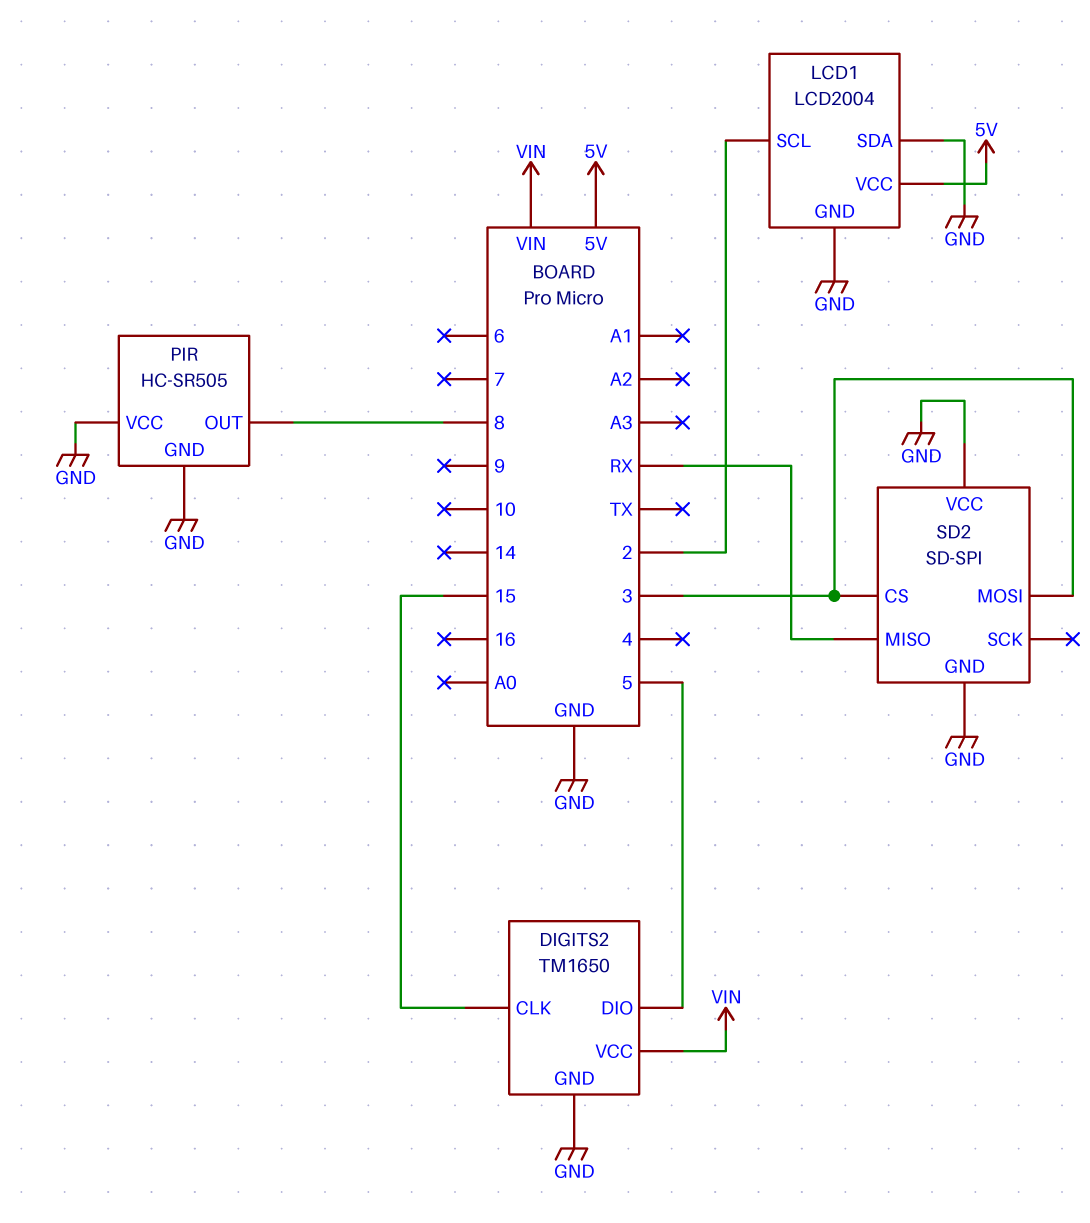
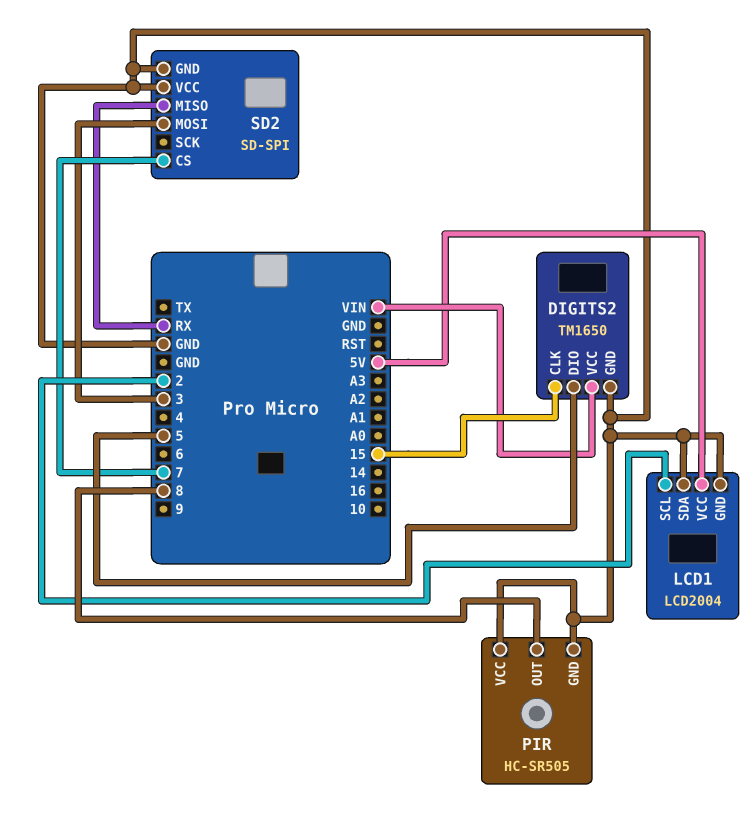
SD2 pin CS: 3 -> 7

